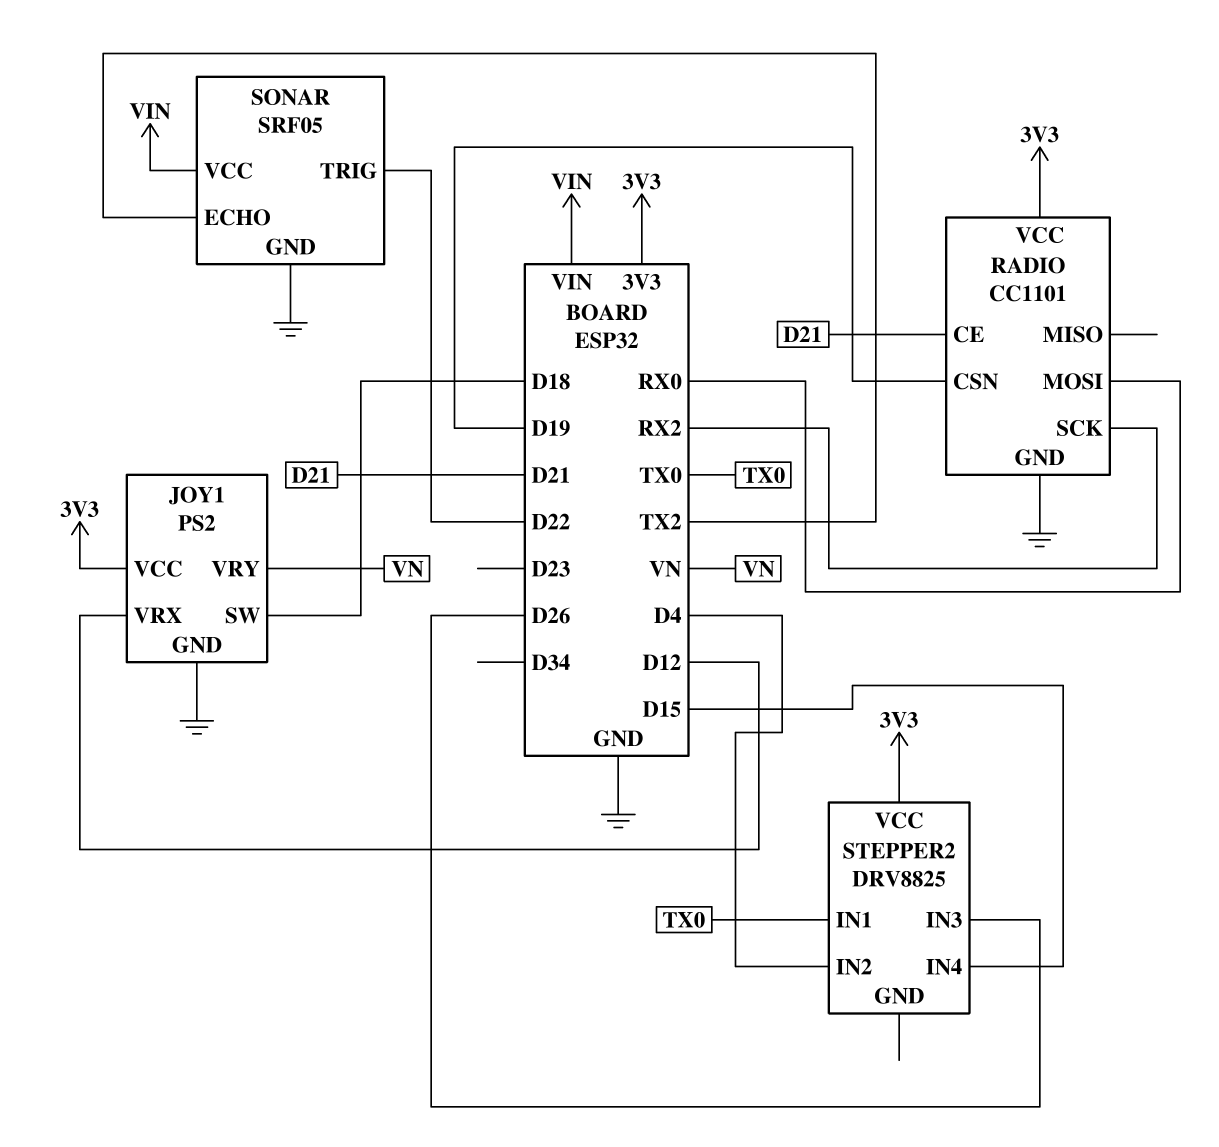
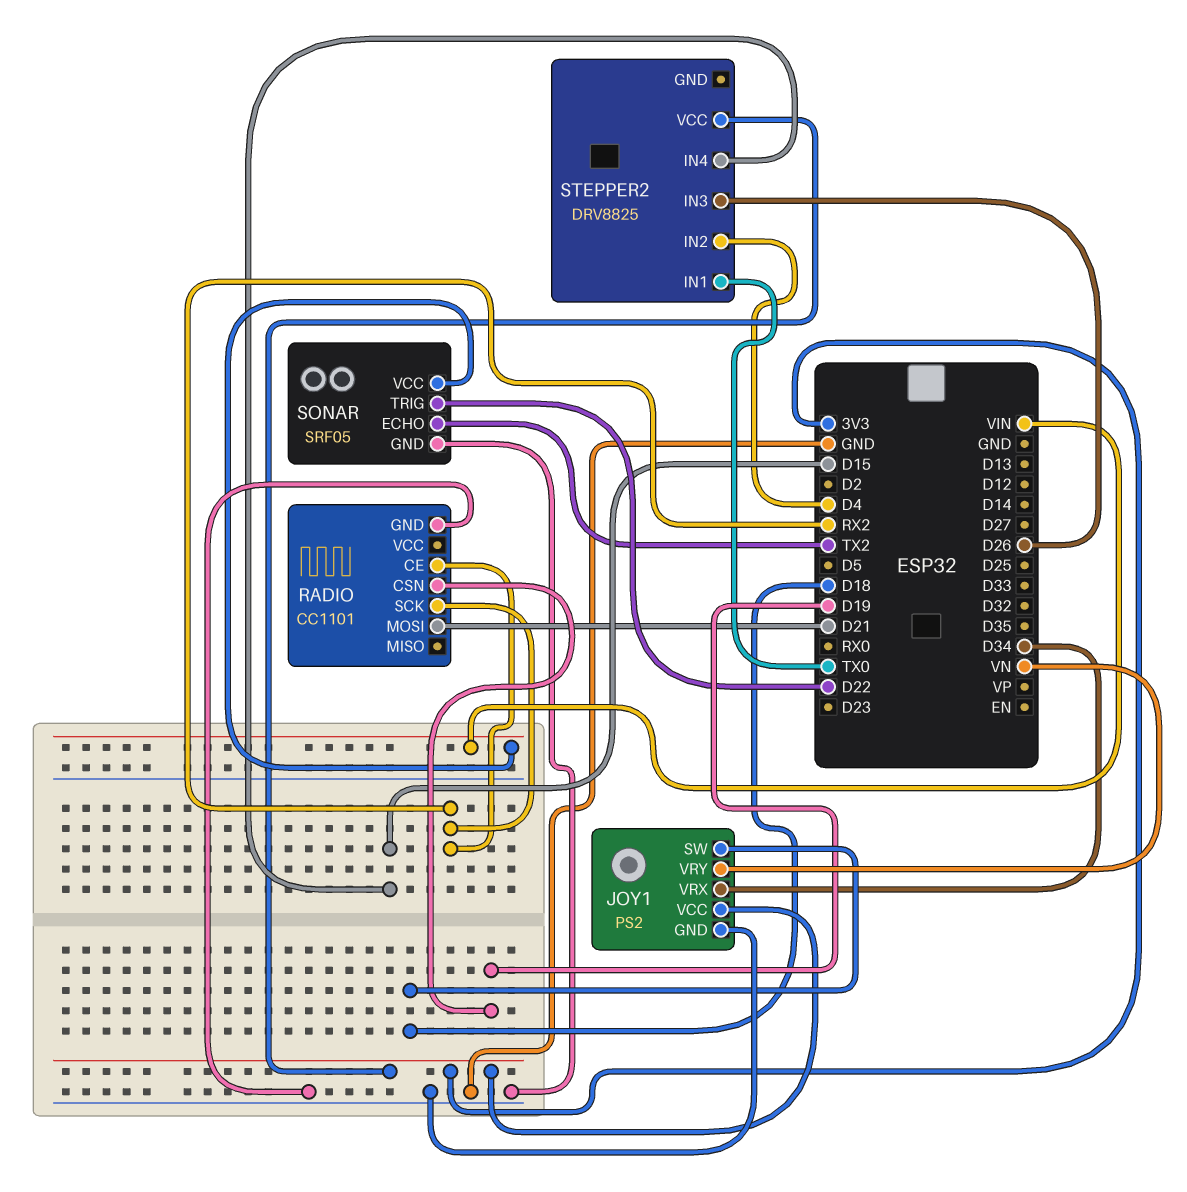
JOY1 pin VRX: D12 -> D34
RADIO pin CE: D21 -> RX2
RADIO pin MOSI: RX0 -> D21
RADIO pin VCC: 3V3 -> none

